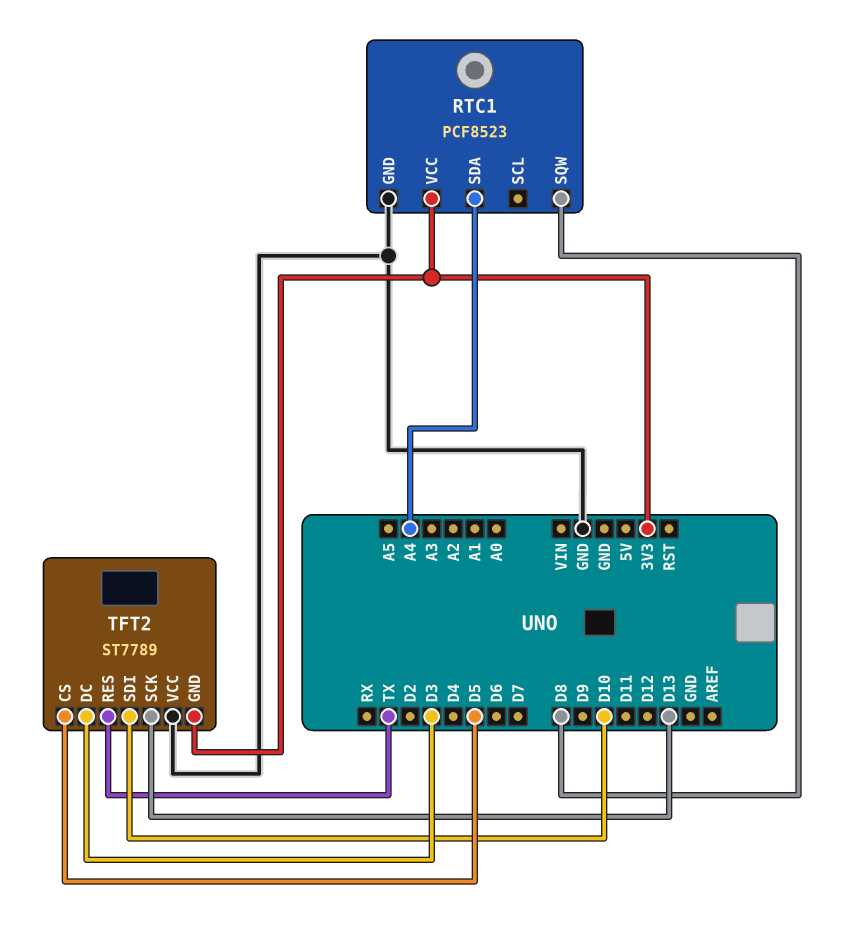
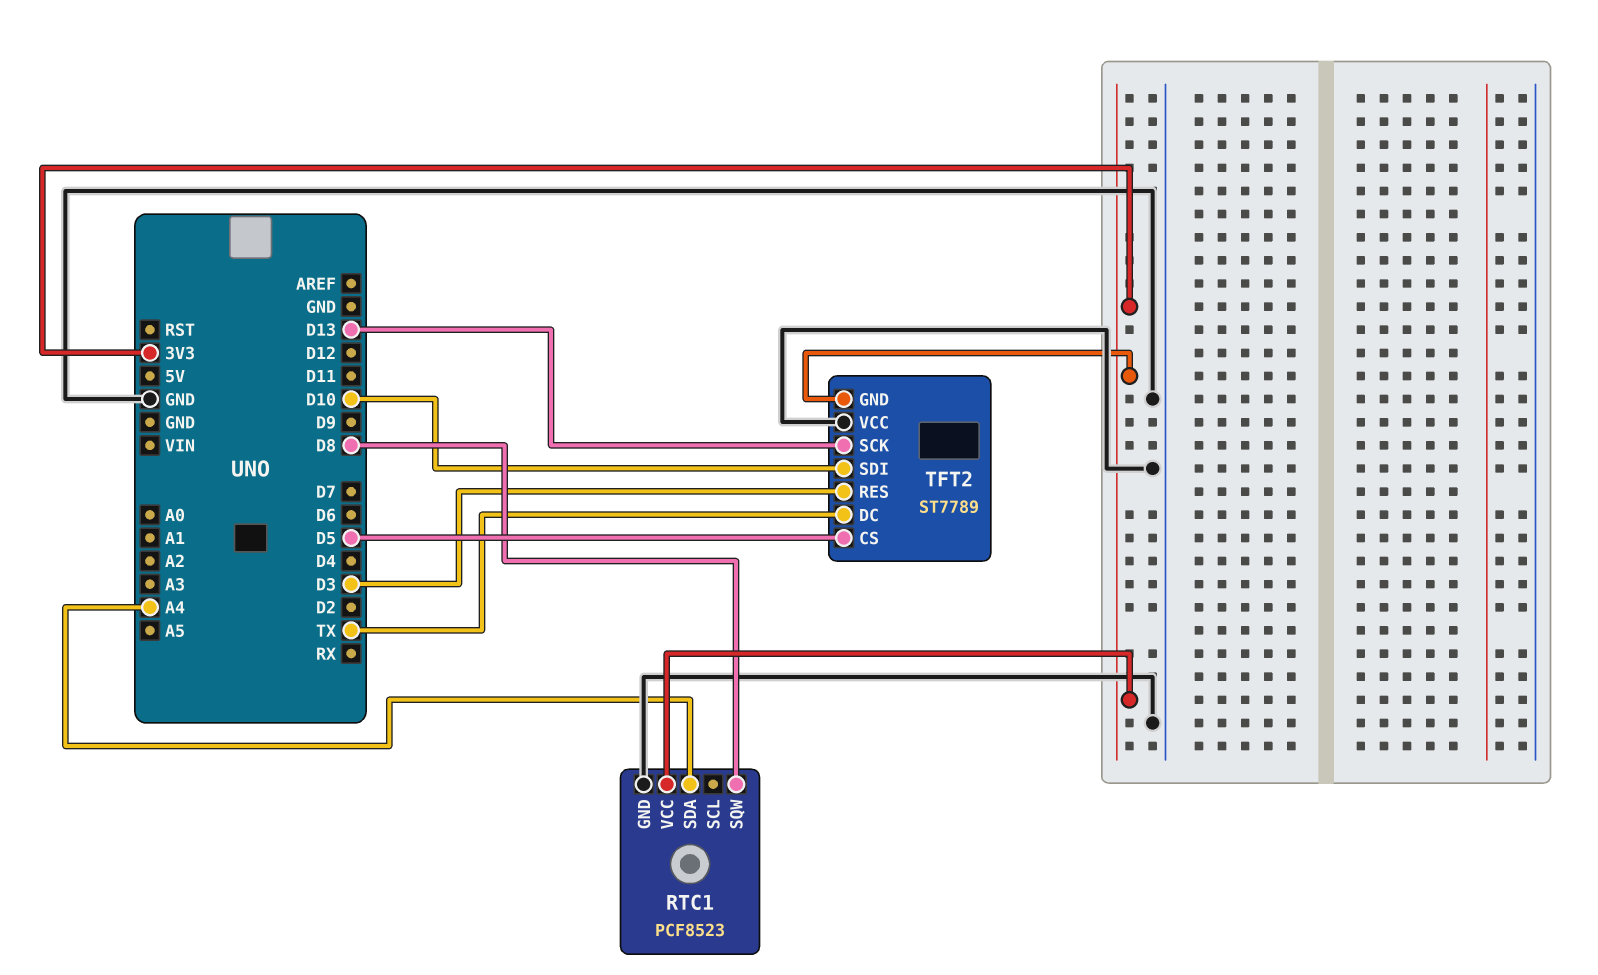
TFT2 pin DC: D3 -> TX
TFT2 pin RES: TX -> D3

